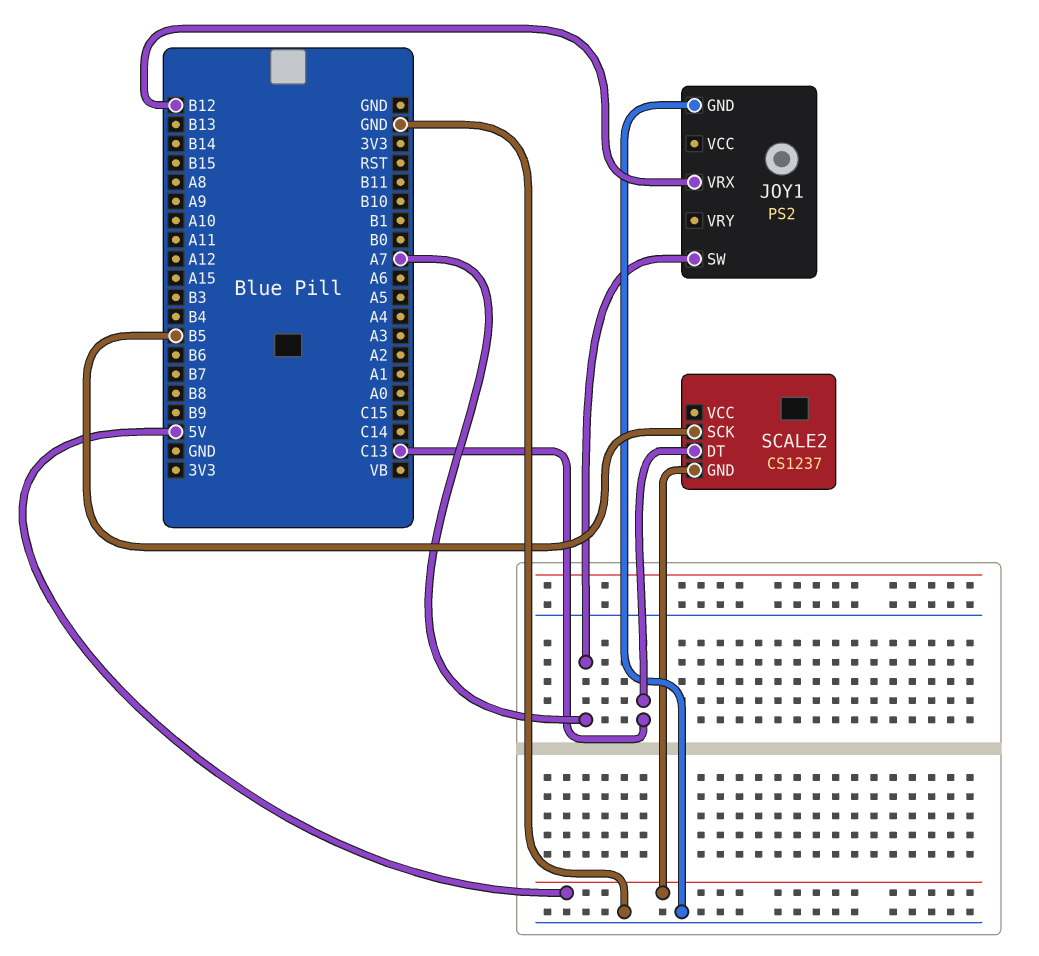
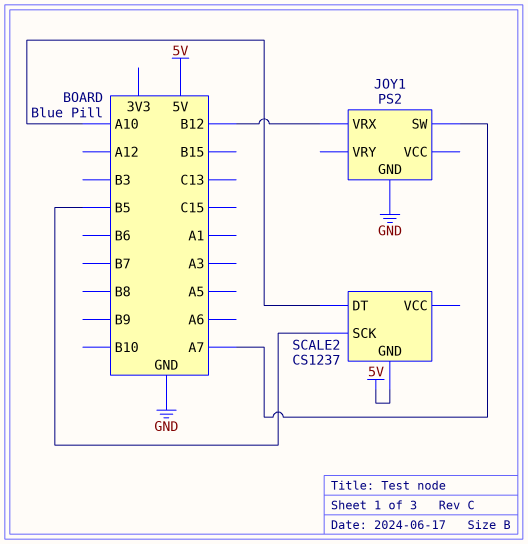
SCALE2 pin DT: C13 -> A10

